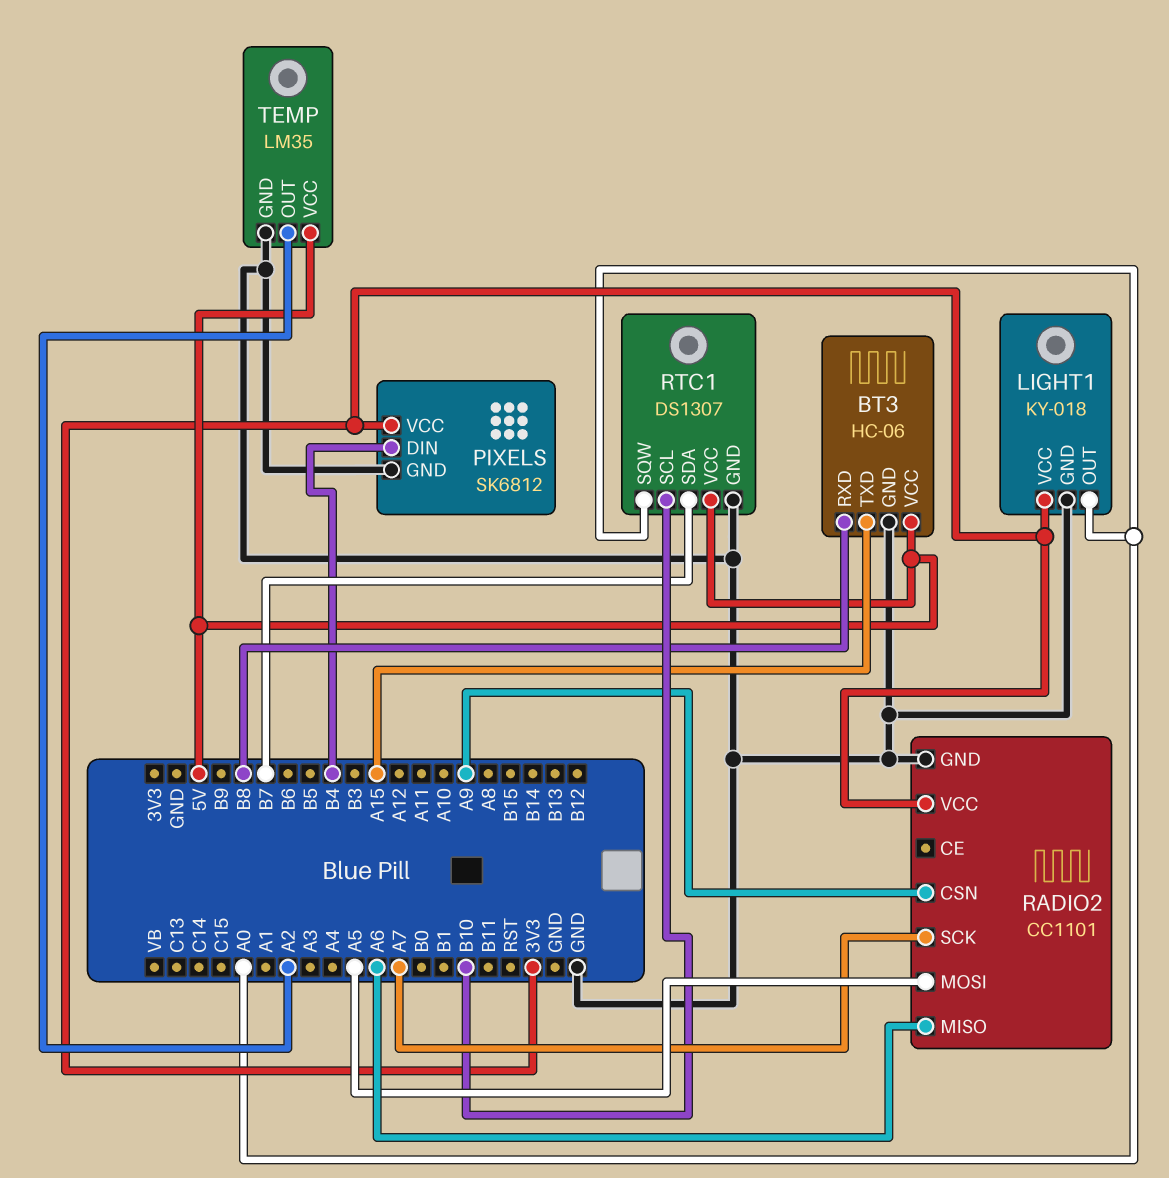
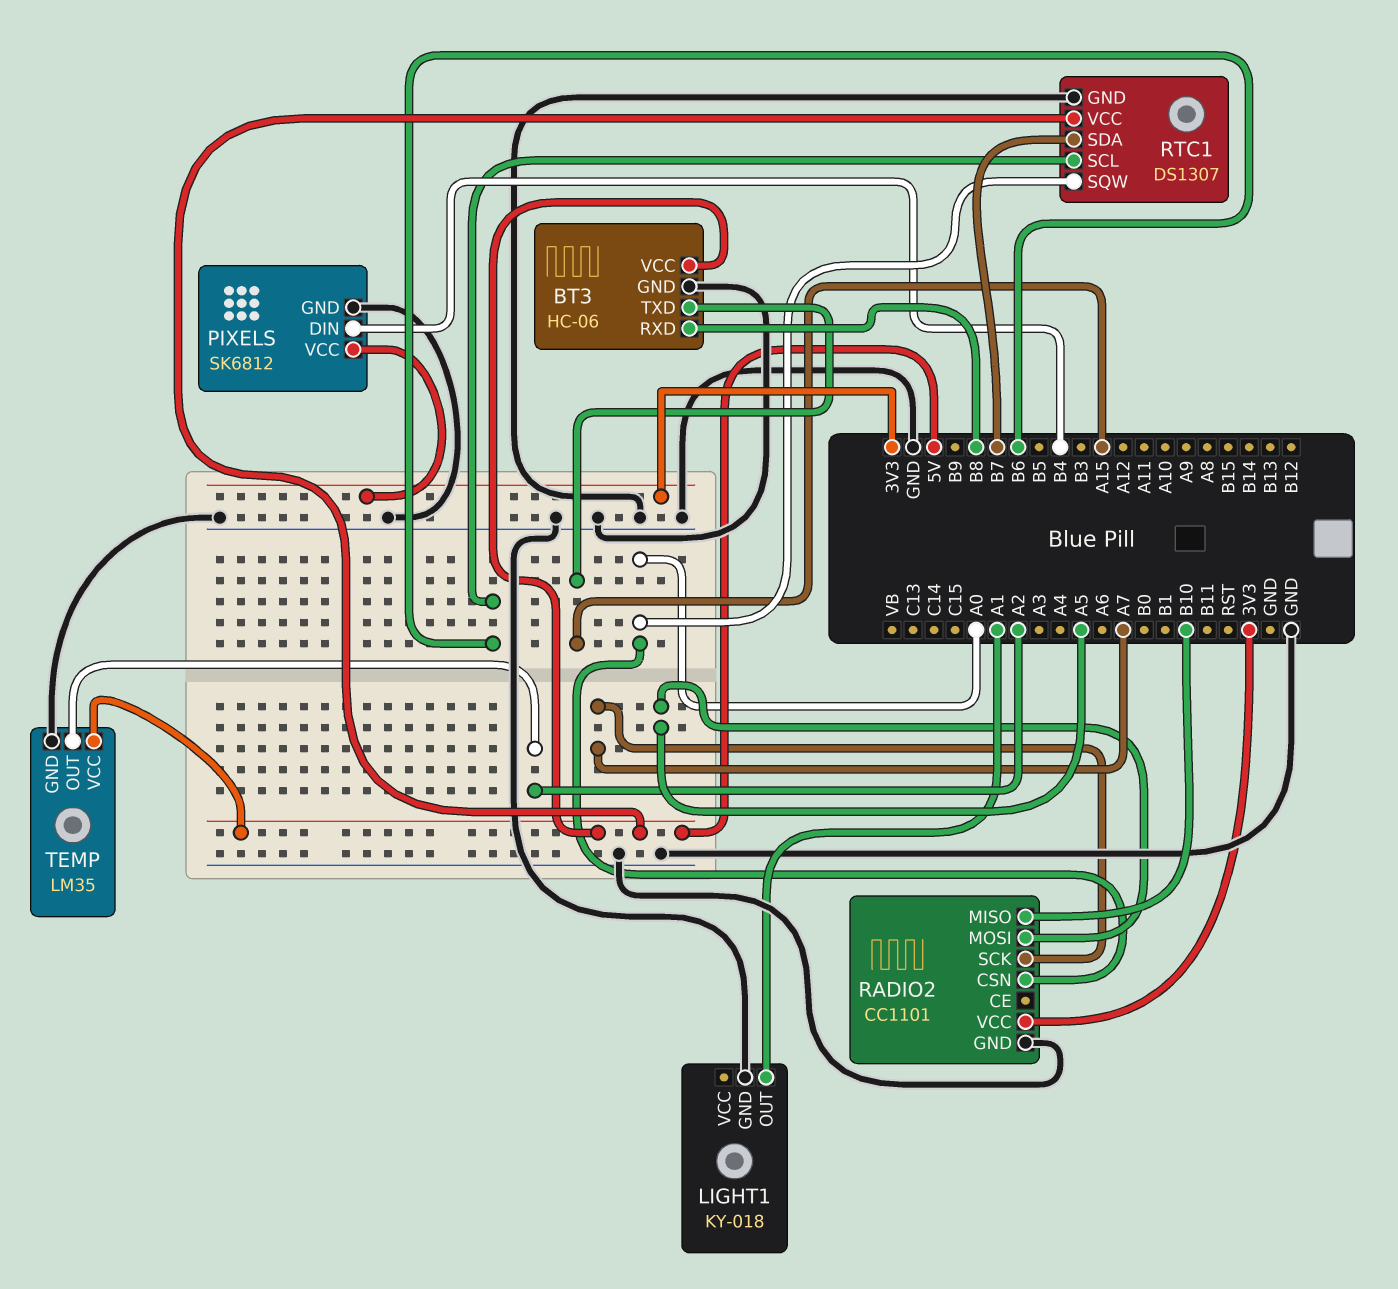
LIGHT1 pin OUT: A0 -> A1
LIGHT1 pin VCC: 3V3 -> none
RADIO2 pin CSN: A9 -> A0
RADIO2 pin MISO: A6 -> B10
RTC1 pin SCL: B10 -> B6

